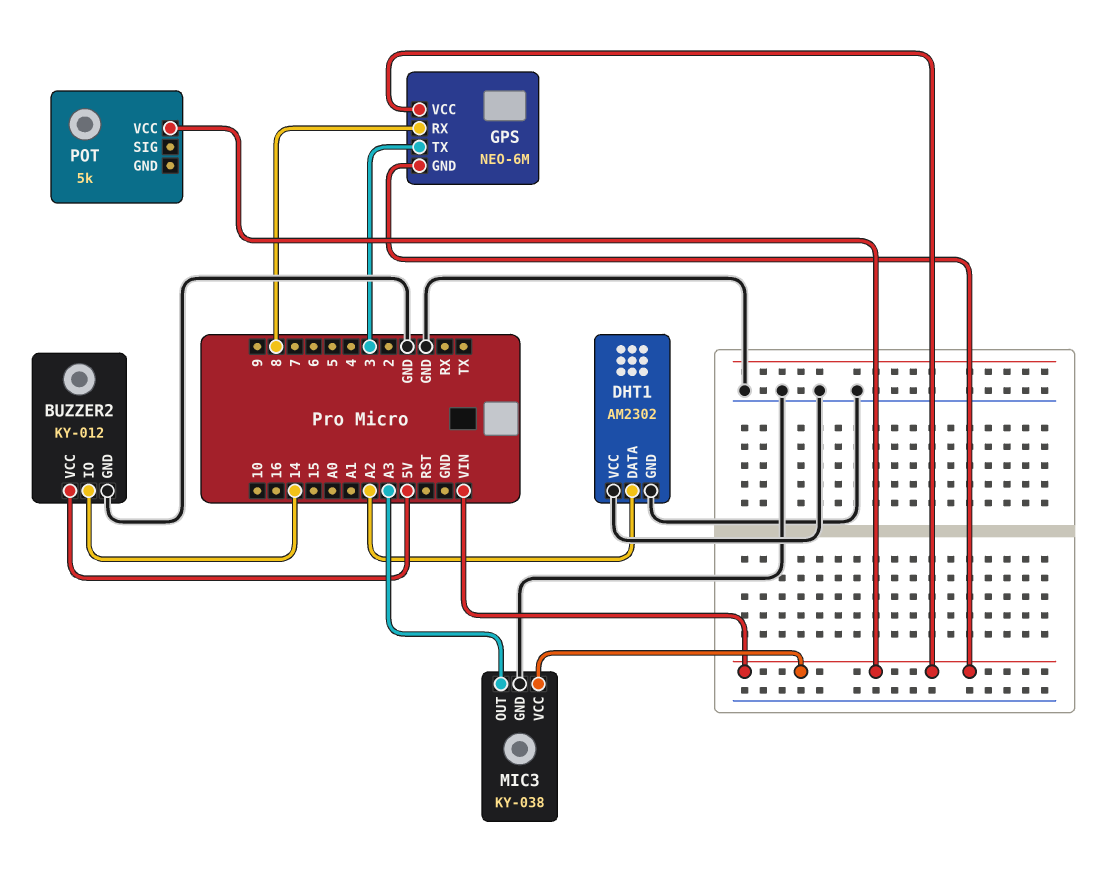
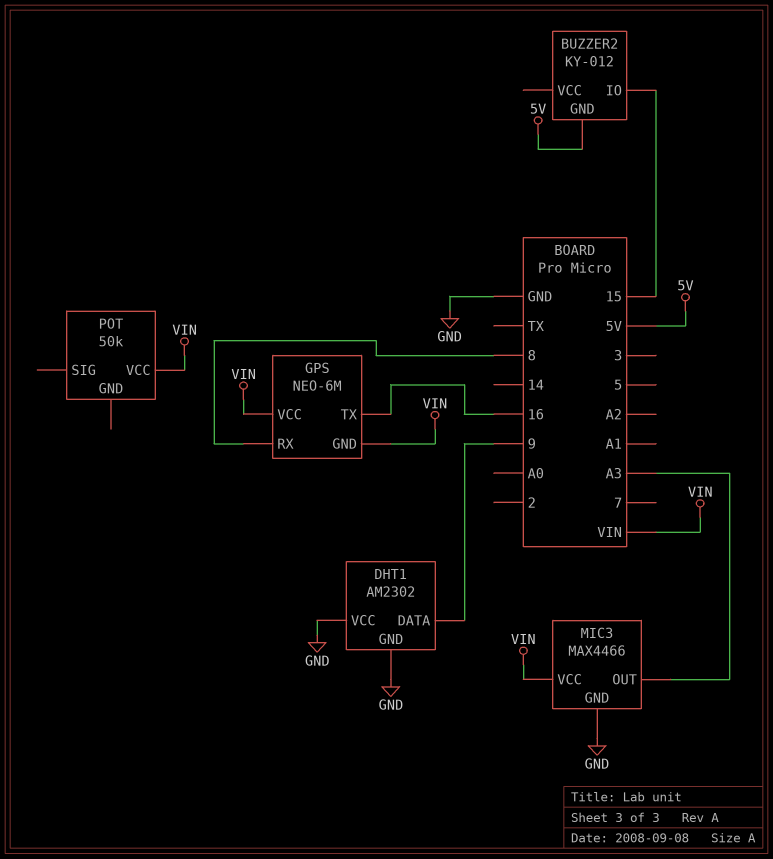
BUZZER2 pin GND: GND -> 5V
BUZZER2 pin IO: 14 -> 15
BUZZER2 pin VCC: 5V -> none
DHT1 pin DATA: A2 -> 9
GPS pin TX: 3 -> 16
MIC3: KY-038 -> MAX4466
POT: 5k -> 50k

